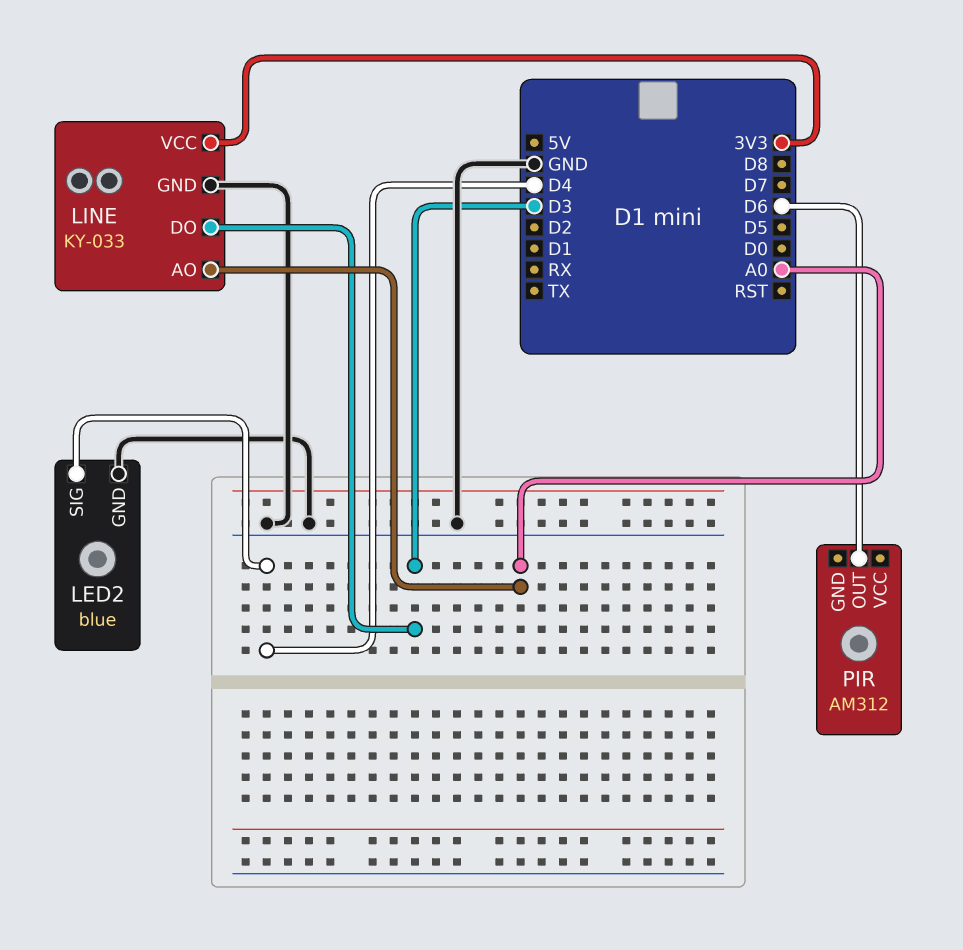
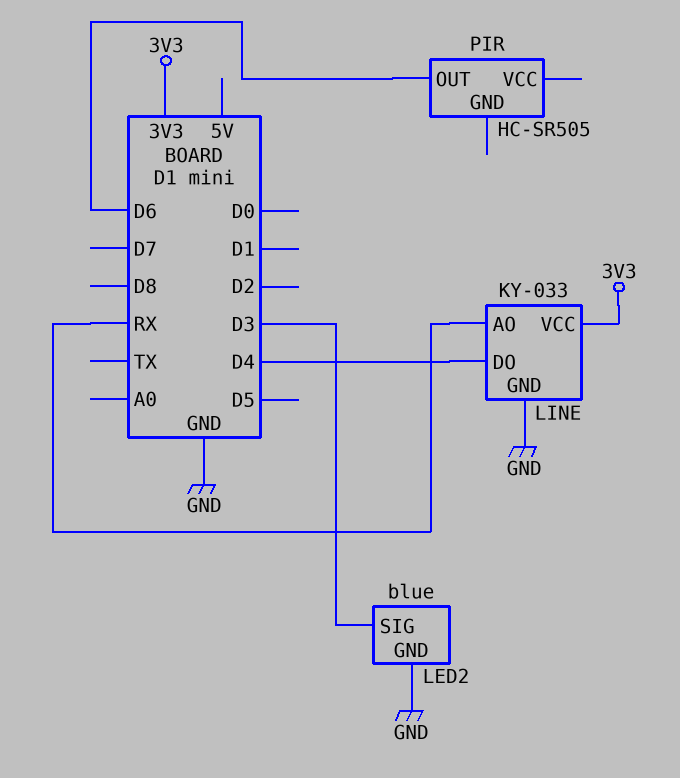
LED2 pin SIG: D4 -> D3
LINE pin AO: A0 -> RX
LINE pin DO: D3 -> D4
PIR: AM312 -> HC-SR505

